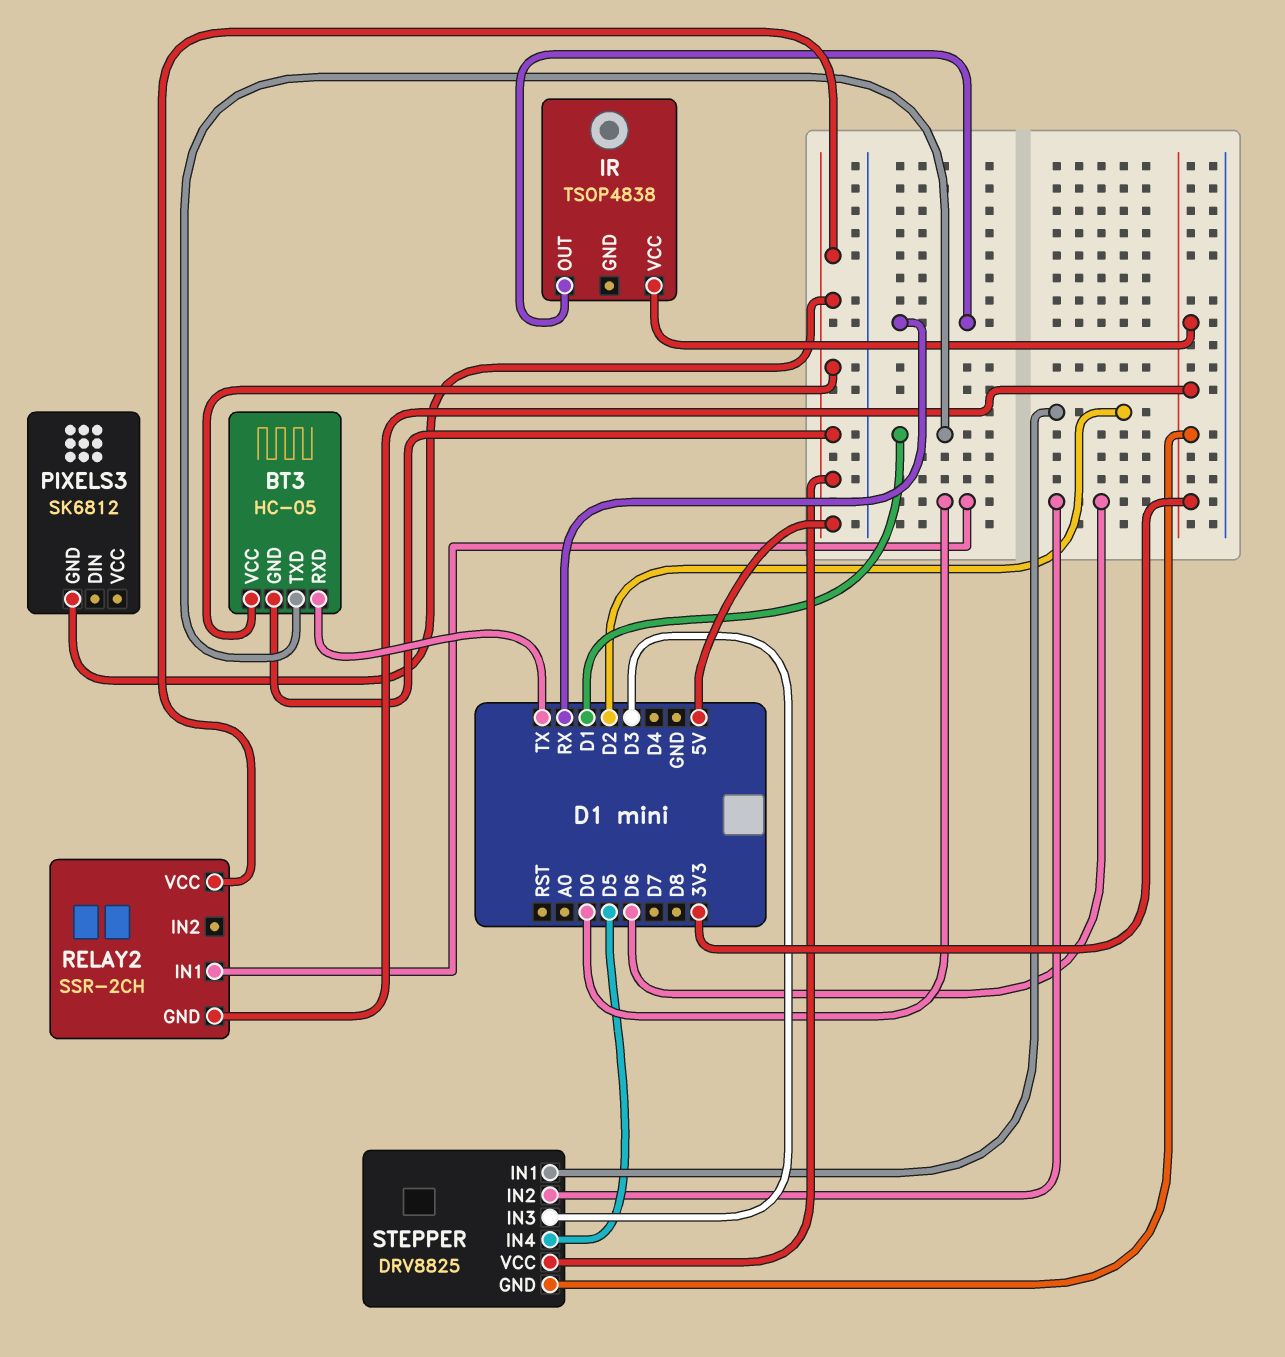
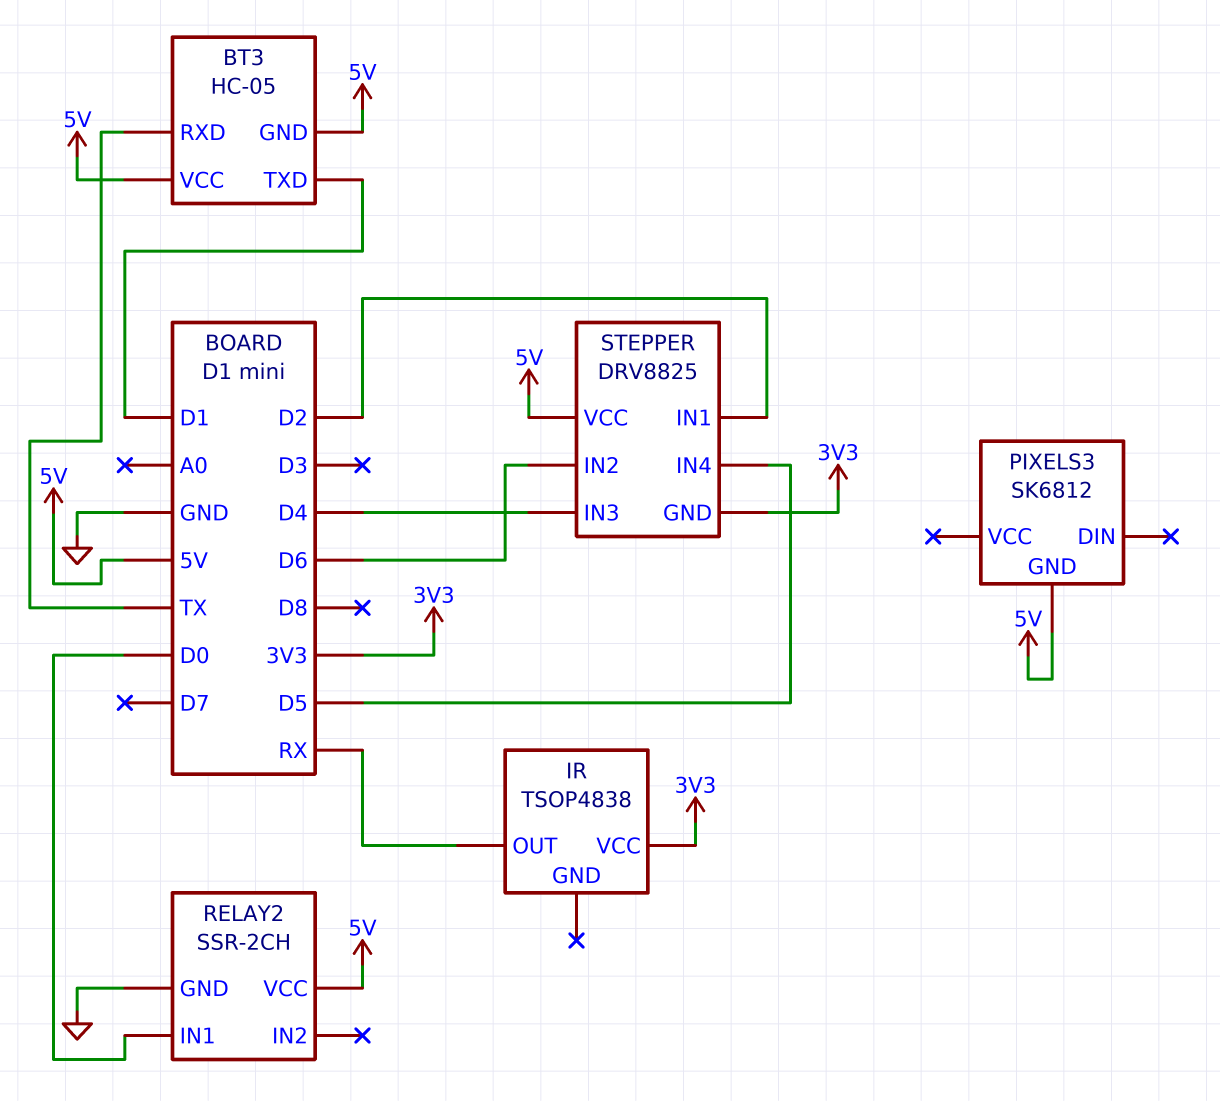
RELAY2 pin GND: 3V3 -> GND
STEPPER pin IN3: D3 -> D4

